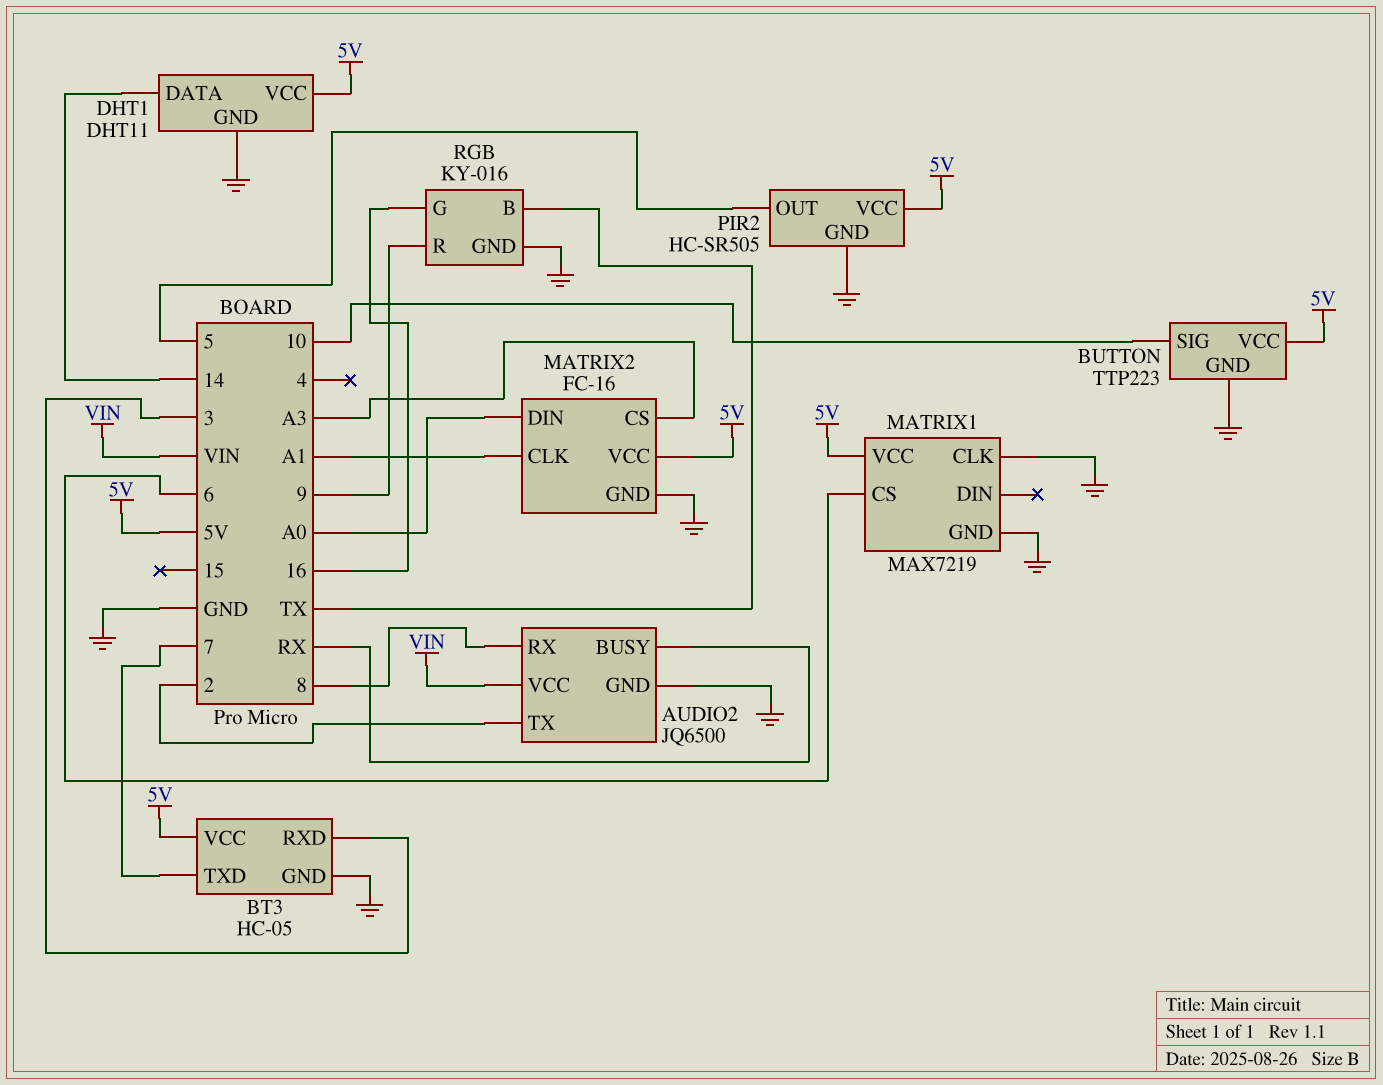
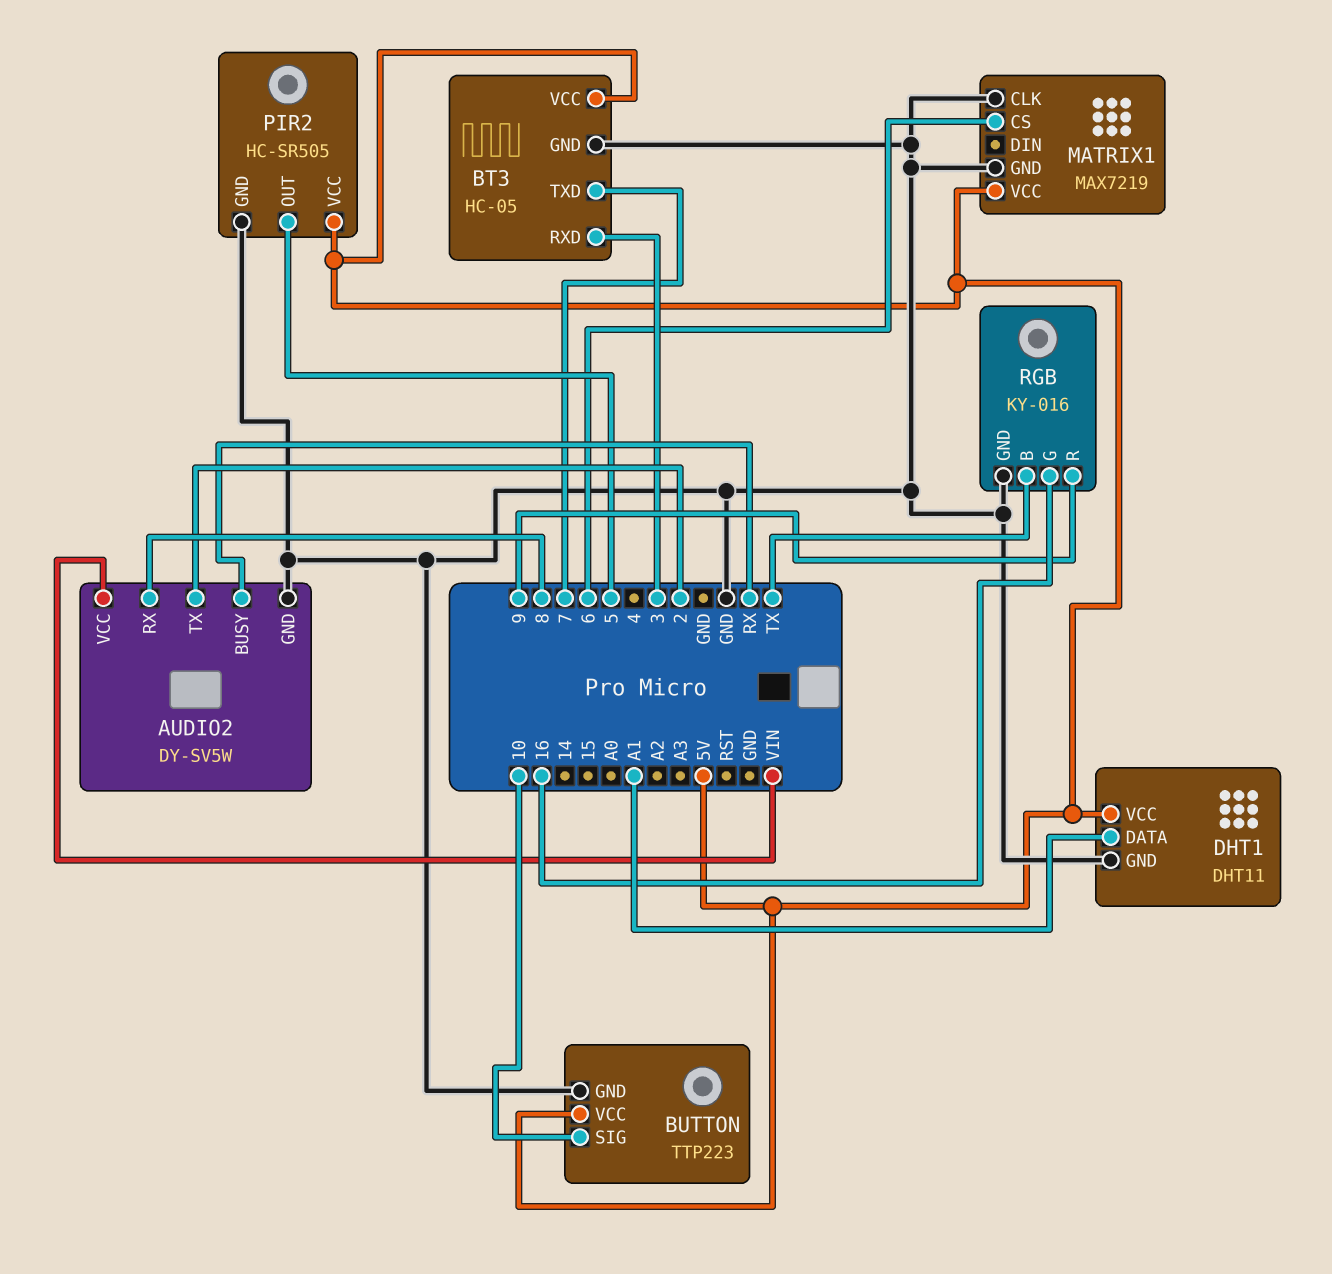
AUDIO2: JQ6500 -> DY-SV5W
DHT1 pin DATA: 14 -> A1
MATRIX2: FC-16 -> none
MATRIX2 pin CLK: A1 -> none
MATRIX2 pin CS: A3 -> none
MATRIX2 pin DIN: A0 -> none
MATRIX2 pin GND: GND -> none
MATRIX2 pin VCC: 5V -> none

